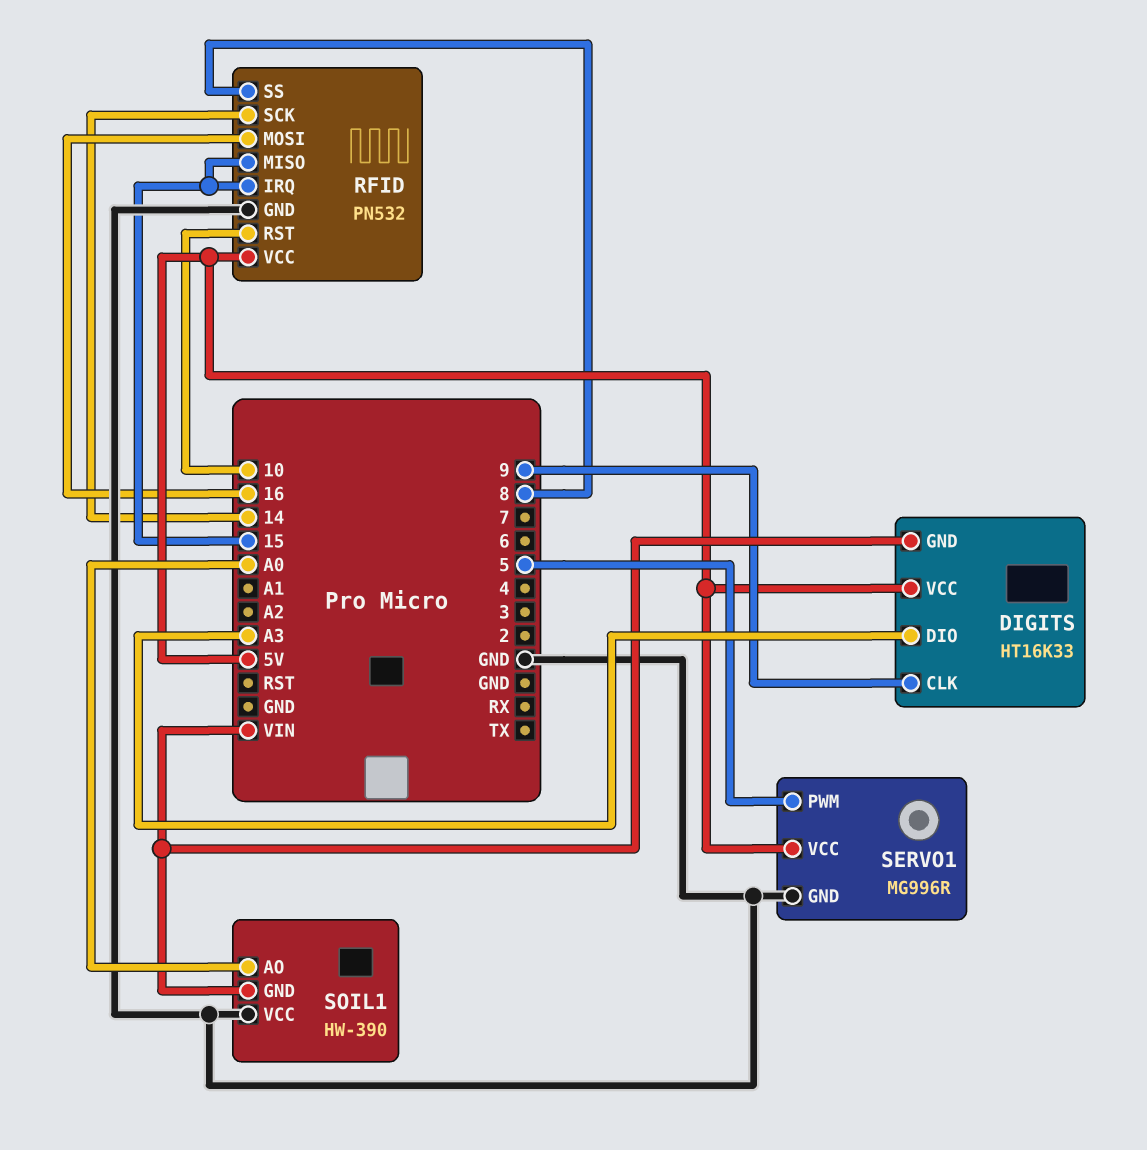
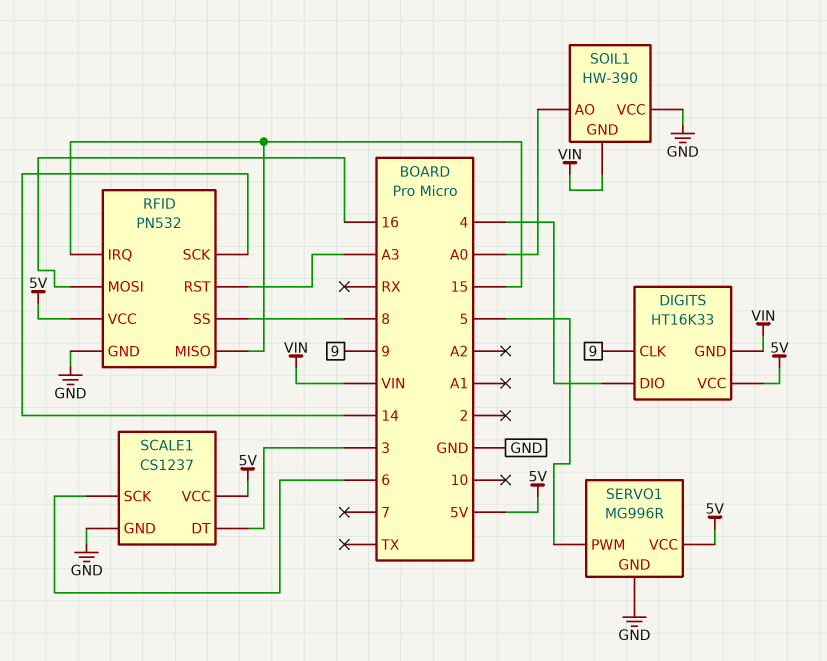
DIGITS pin DIO: A3 -> 4
RFID pin RST: 10 -> A3
SCALE1: none -> CS1237
SCALE1 pin DT: none -> 3
SCALE1 pin GND: none -> GND
SCALE1 pin SCK: none -> 6
SCALE1 pin VCC: none -> 5V

